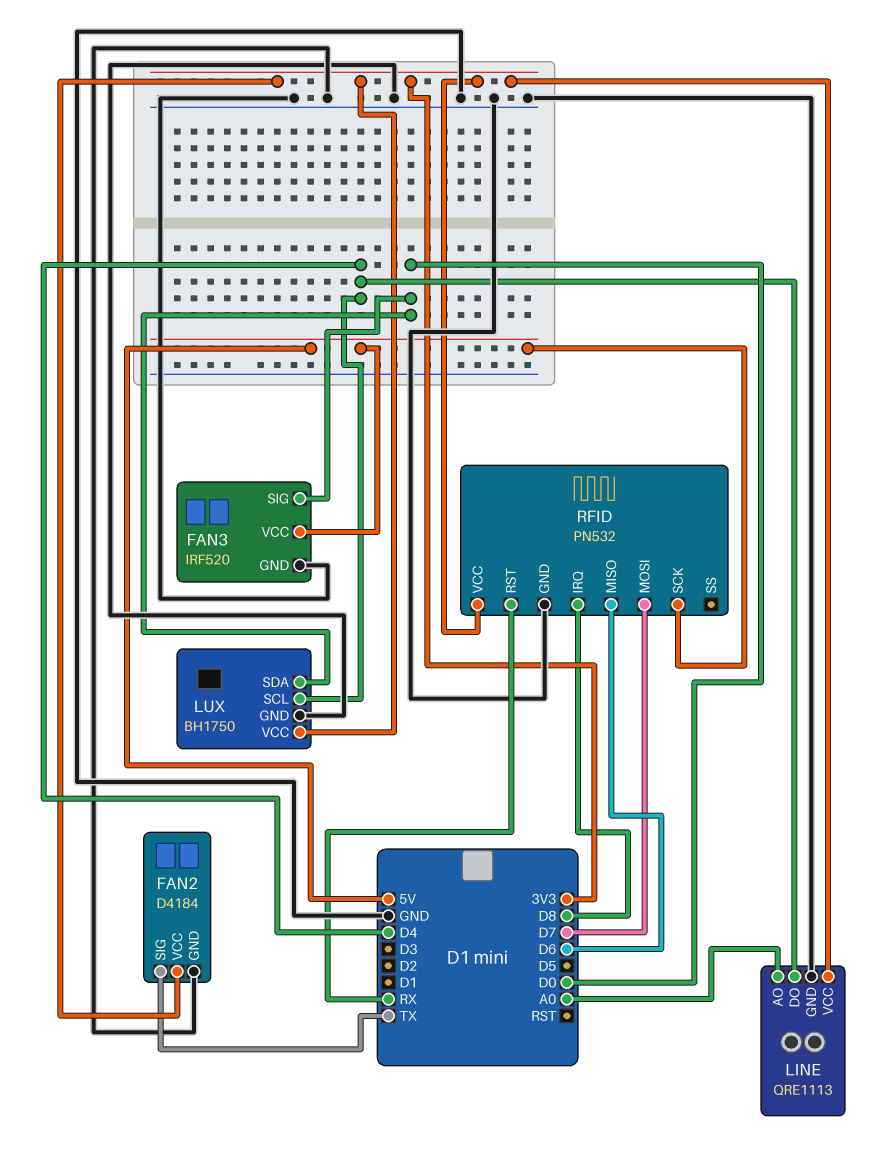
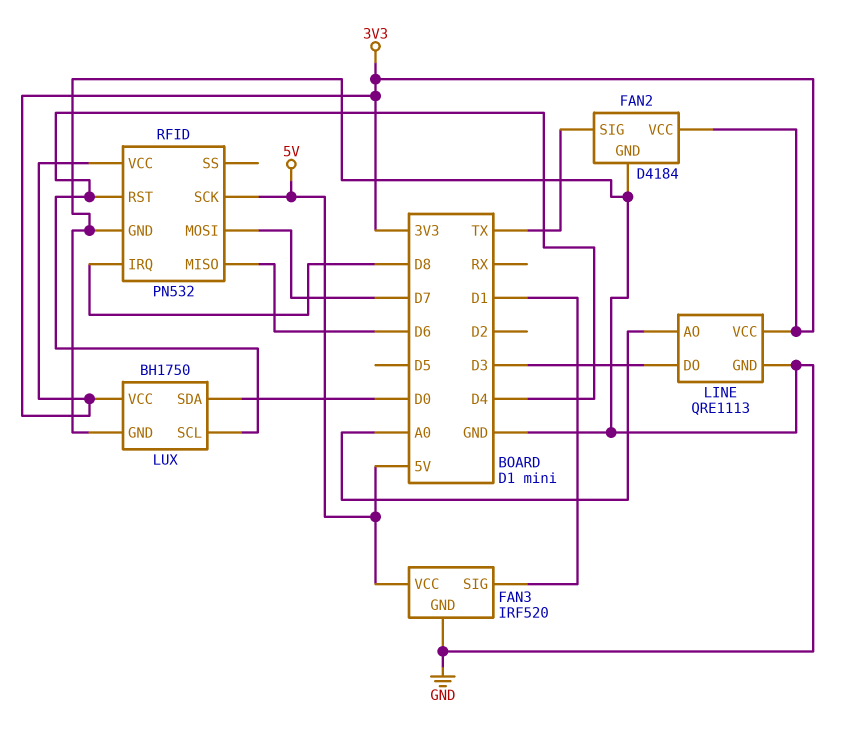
FAN3 pin SIG: D0 -> D1
LINE pin DO: D4 -> D3
RFID pin RST: RX -> D4

